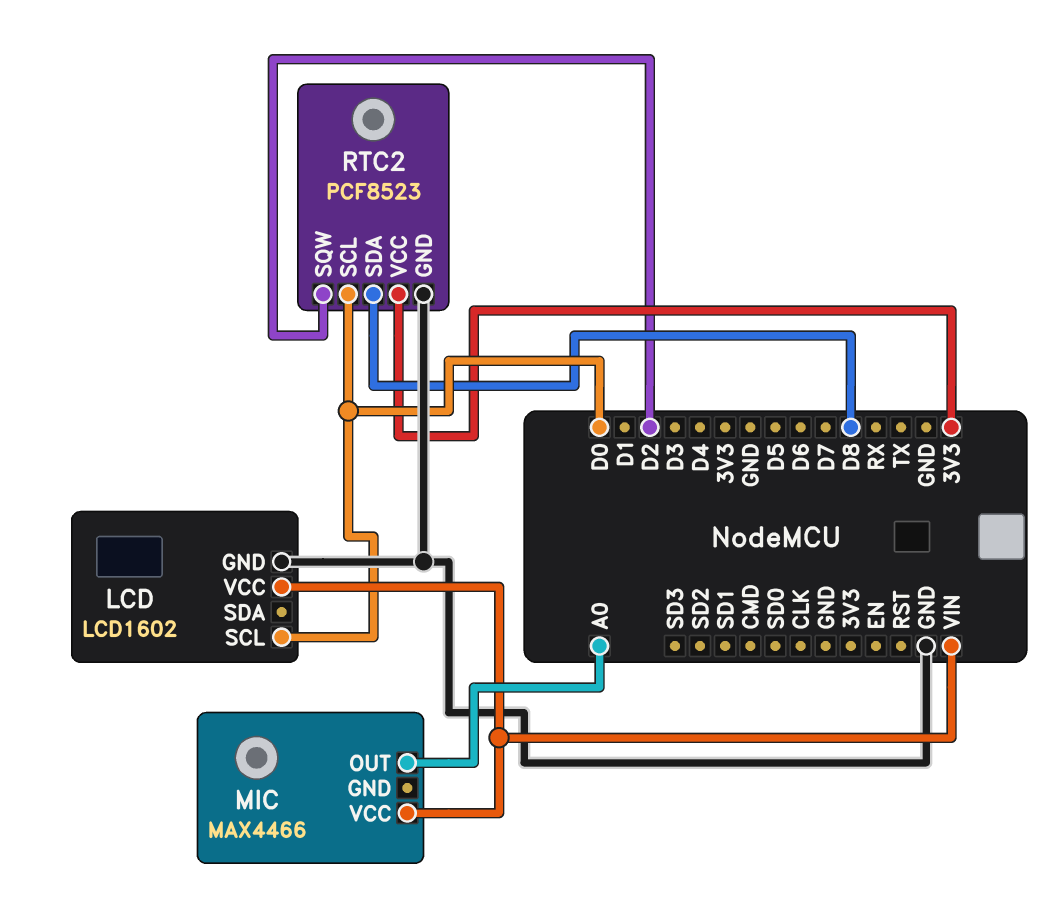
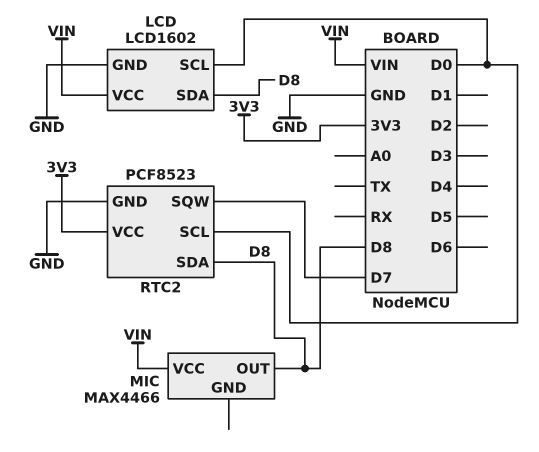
LCD pin SDA: none -> D8
MIC pin OUT: A0 -> D8
RTC2 pin SQW: D2 -> D7

